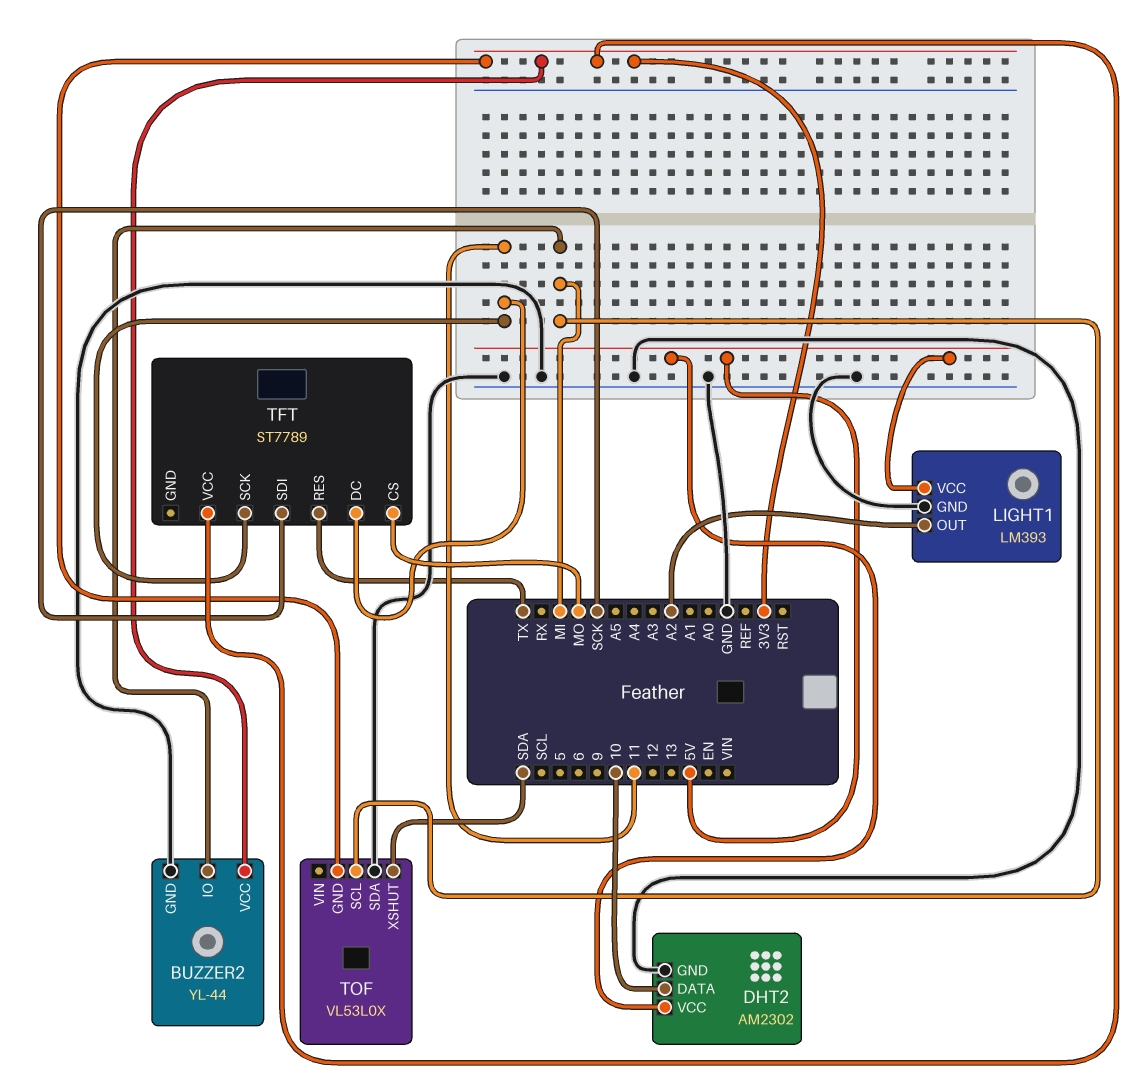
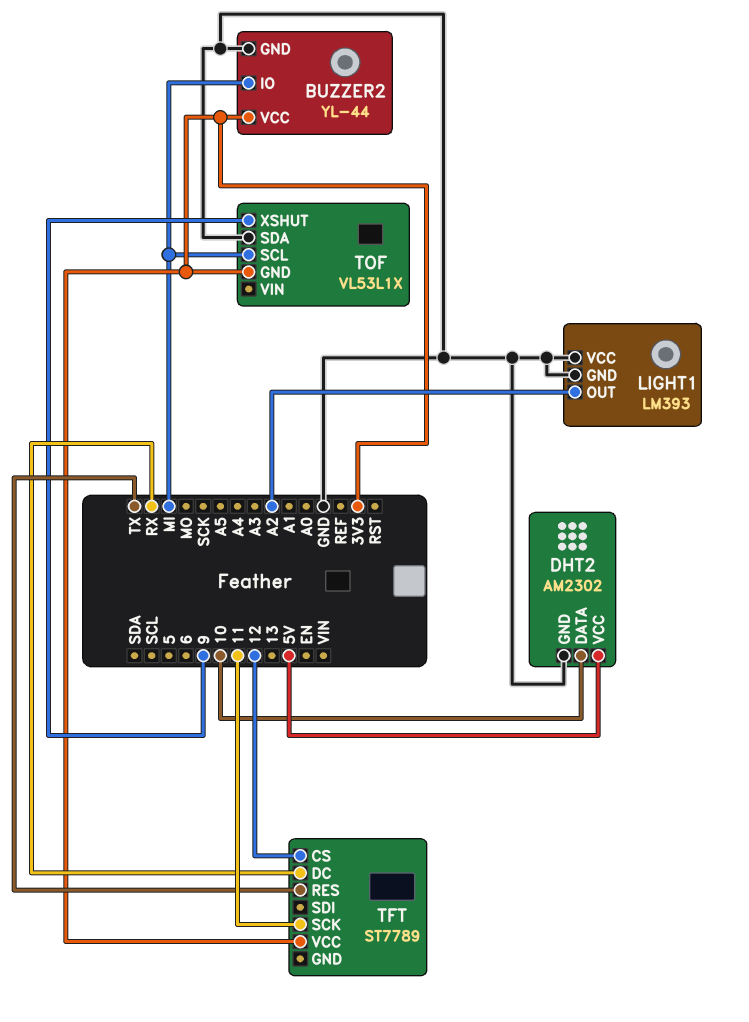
LIGHT1 pin VCC: 5V -> GND
TFT pin CS: MO -> 12
TFT pin DC: 11 -> RX
TFT pin SDI: SCK -> none
TOF: VL53L0X -> VL53L1X
TOF pin XSHUT: SDA -> 9

